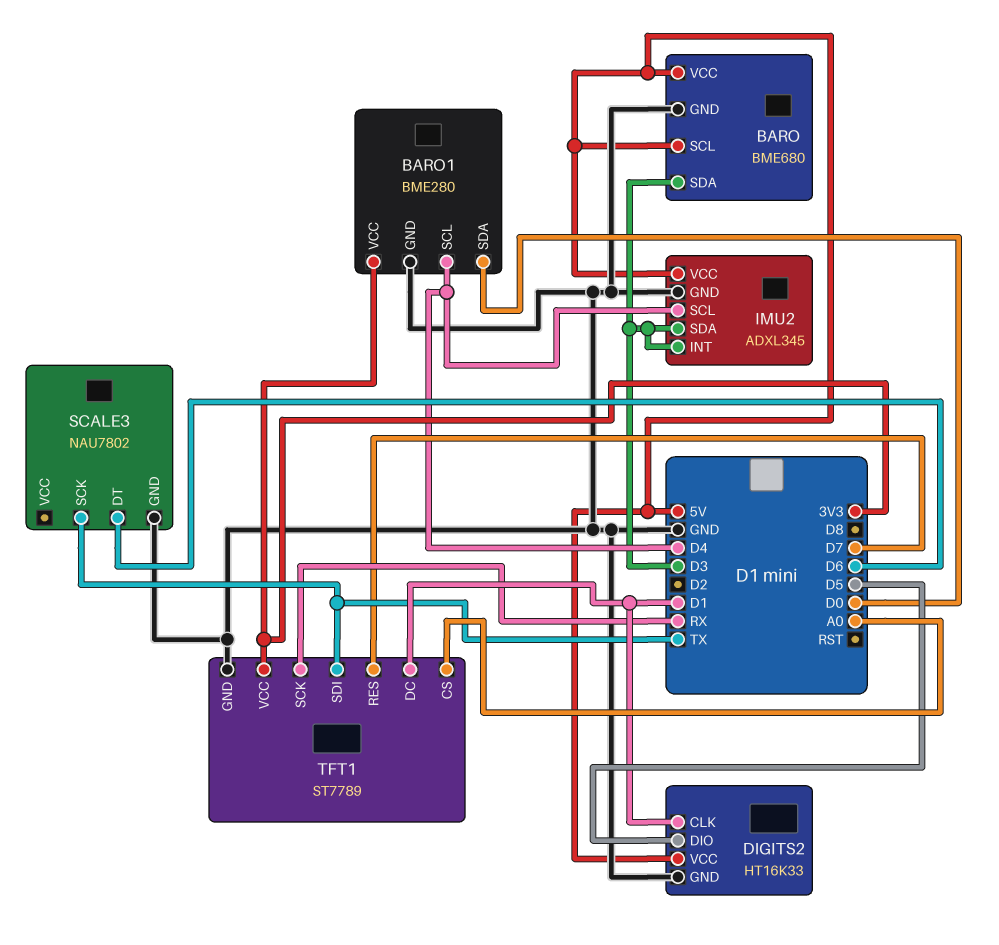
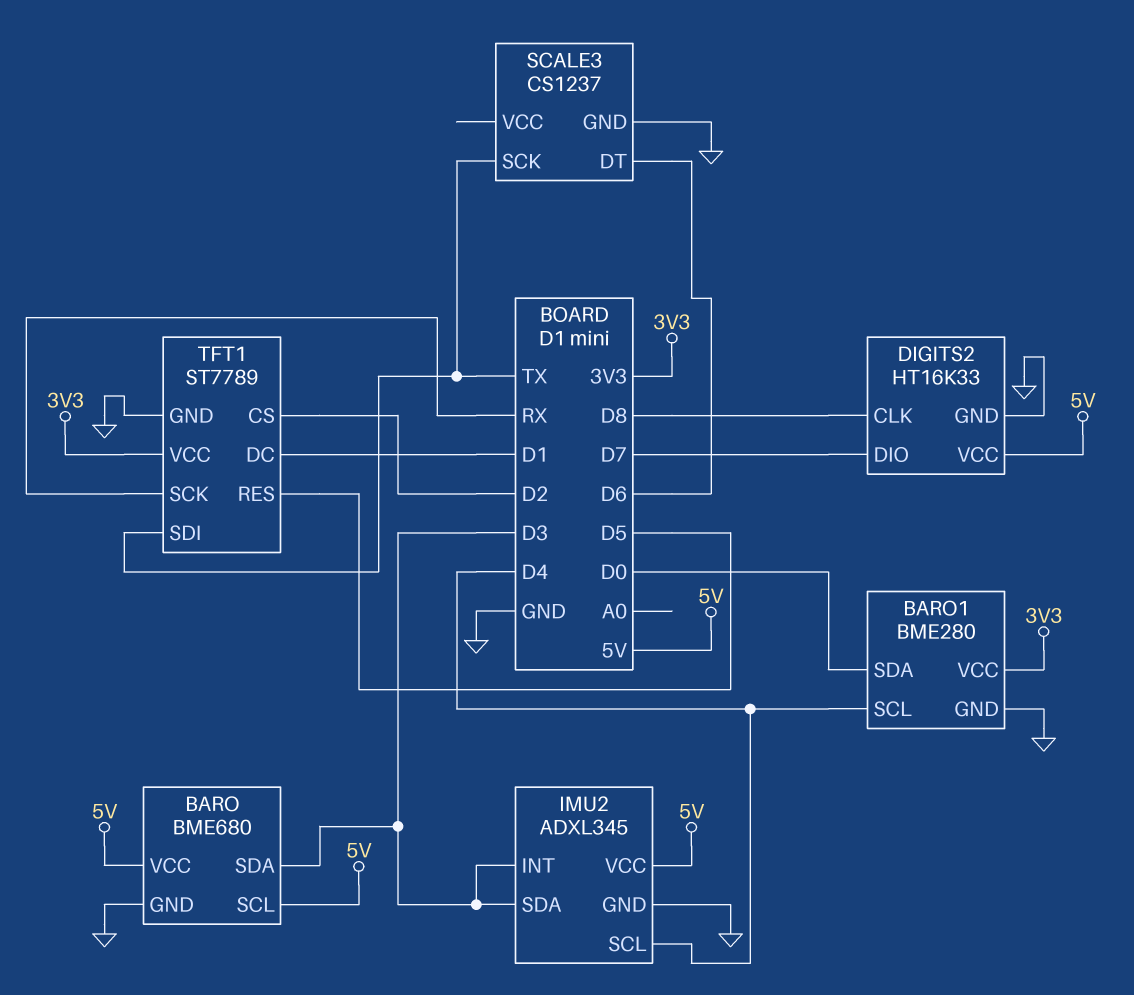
DIGITS2 pin CLK: D1 -> D8
DIGITS2 pin DIO: D5 -> D7
SCALE3: NAU7802 -> CS1237
TFT1 pin CS: A0 -> D2
TFT1 pin RES: D7 -> D5

